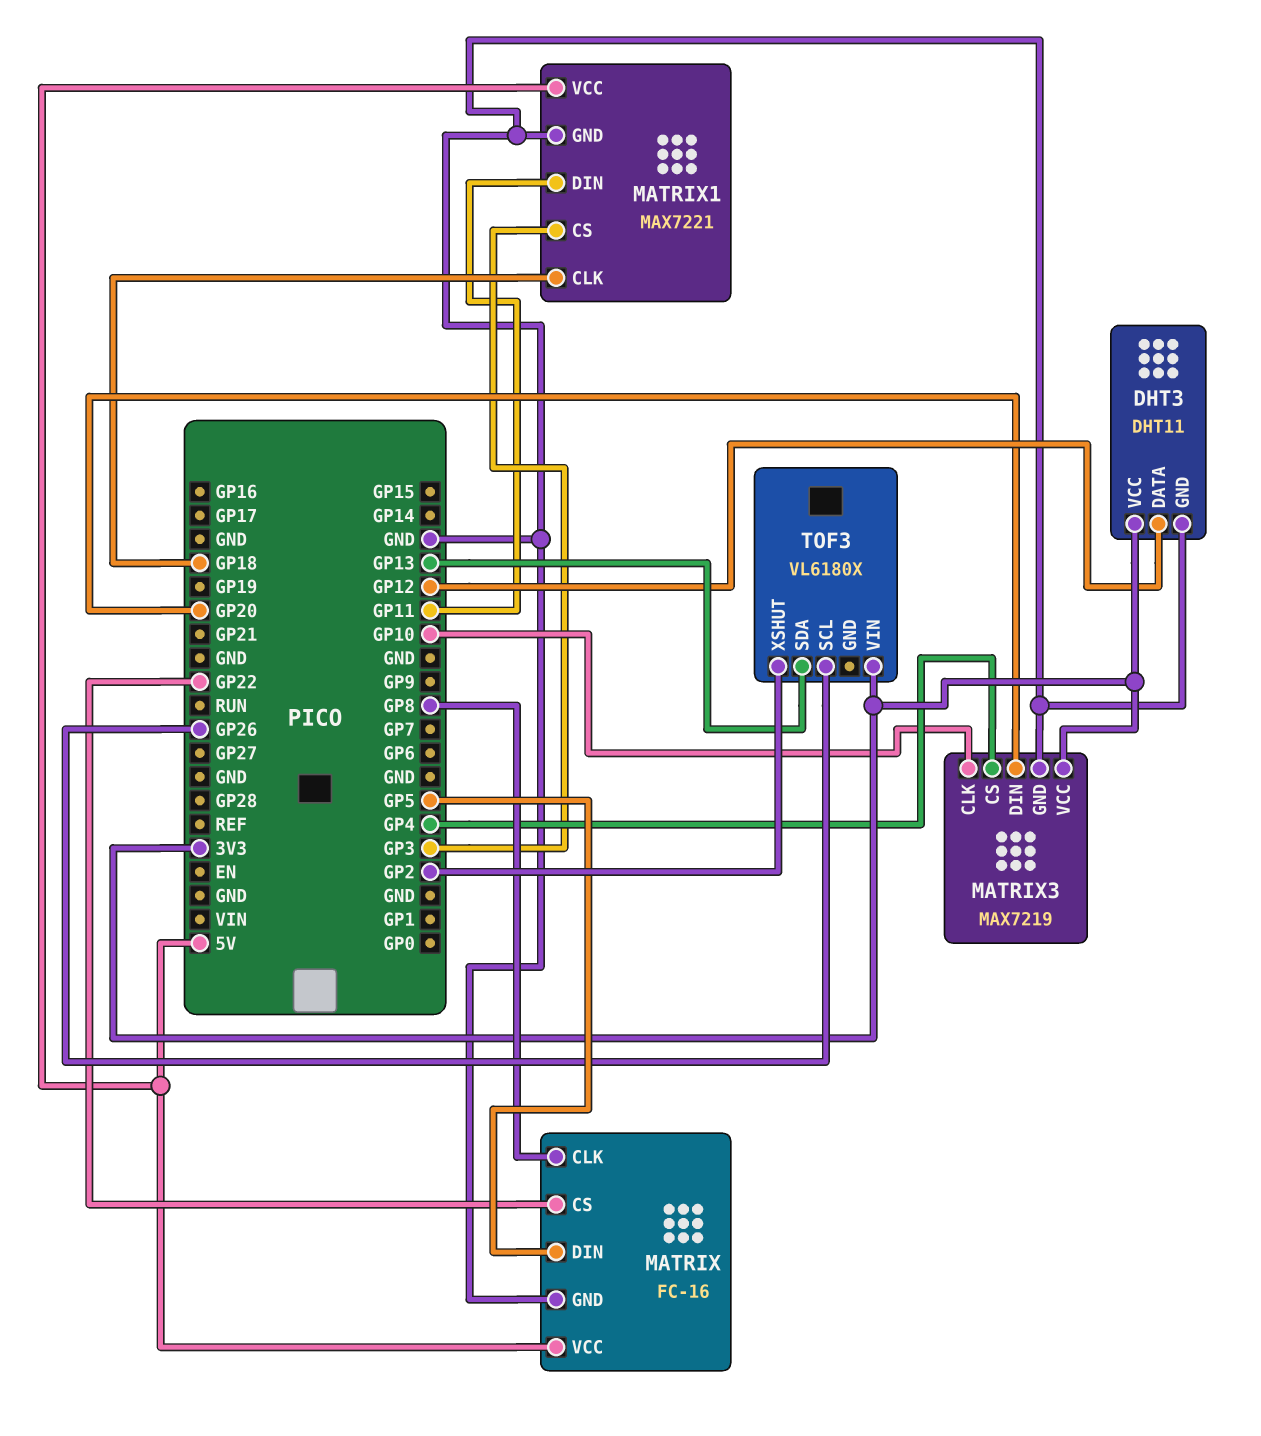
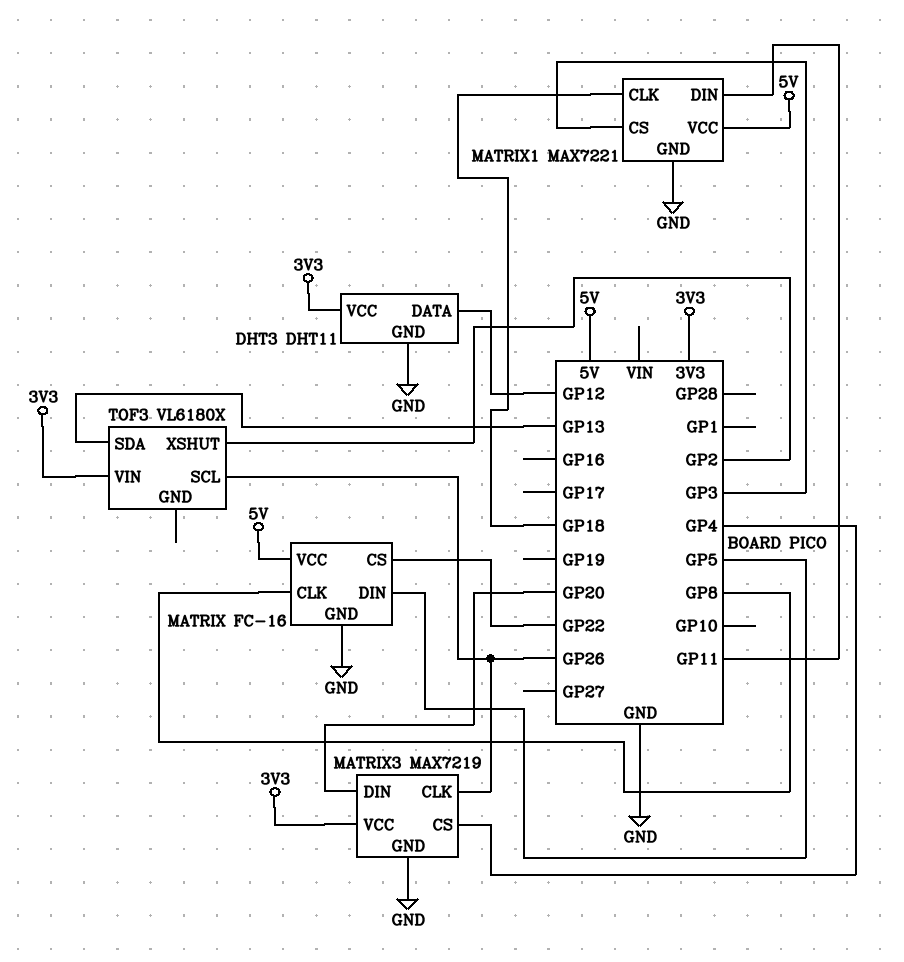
MATRIX3 pin CLK: GP10 -> GP26

